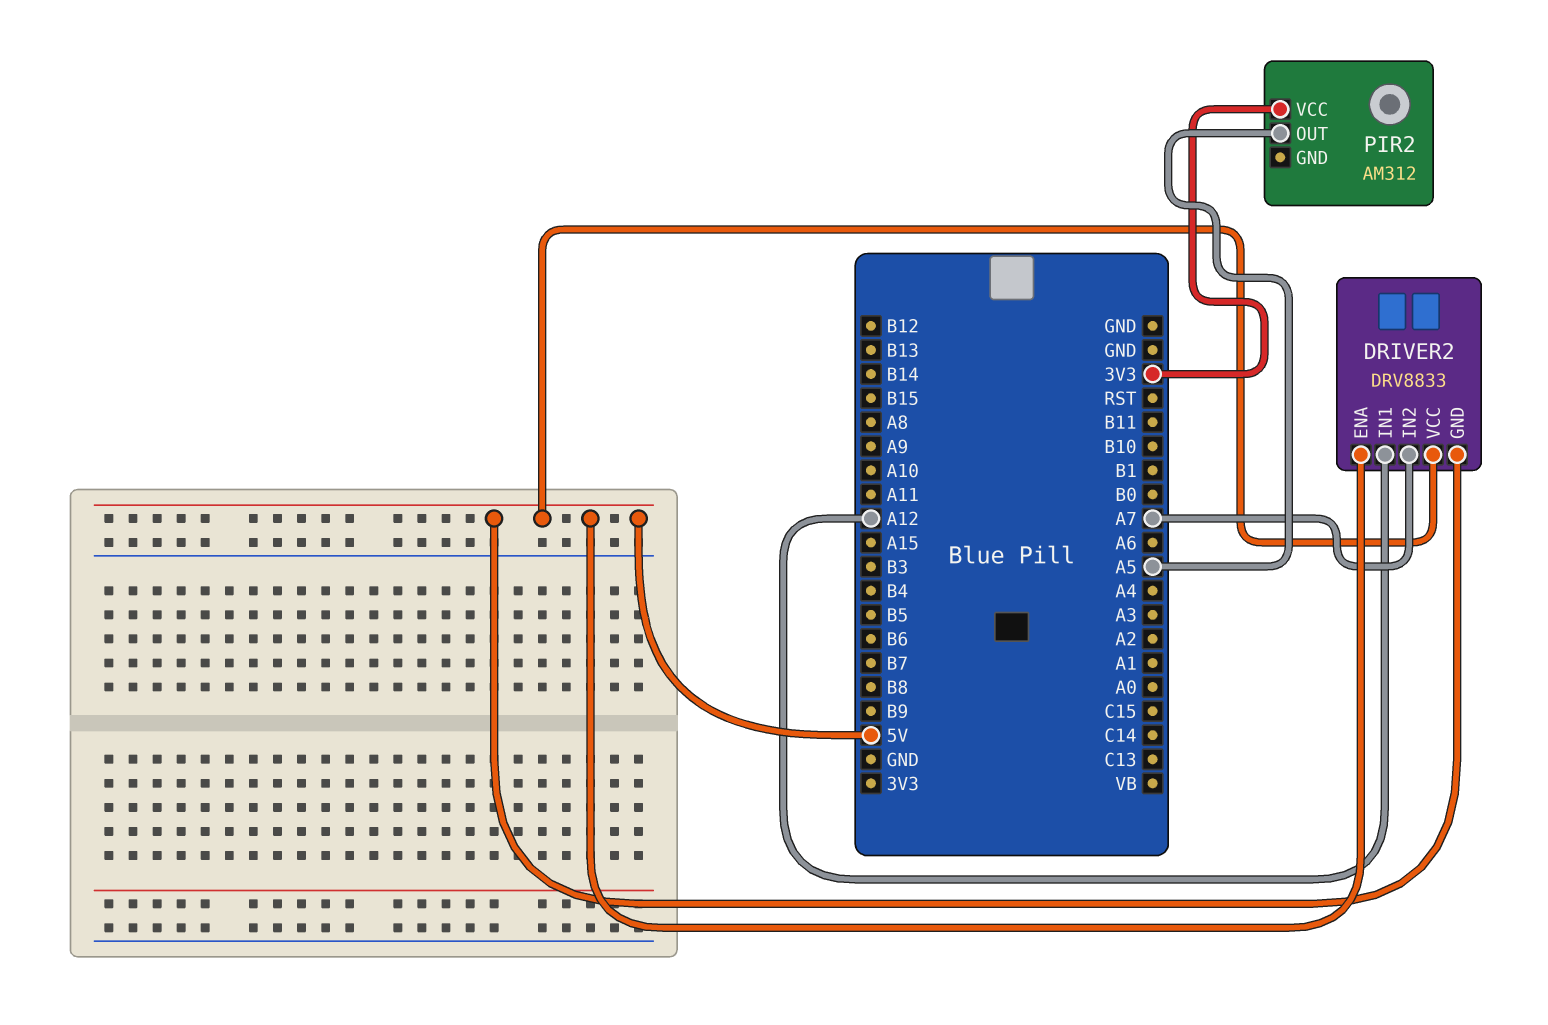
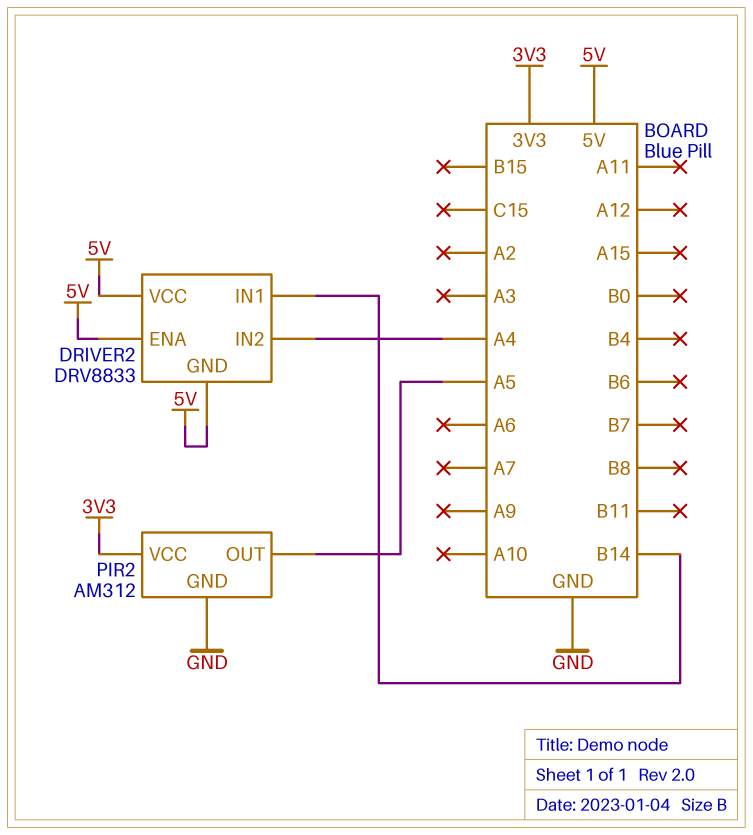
DRIVER2 pin IN1: A12 -> B14
DRIVER2 pin IN2: A7 -> A4
PIR2 pin GND: none -> GND

